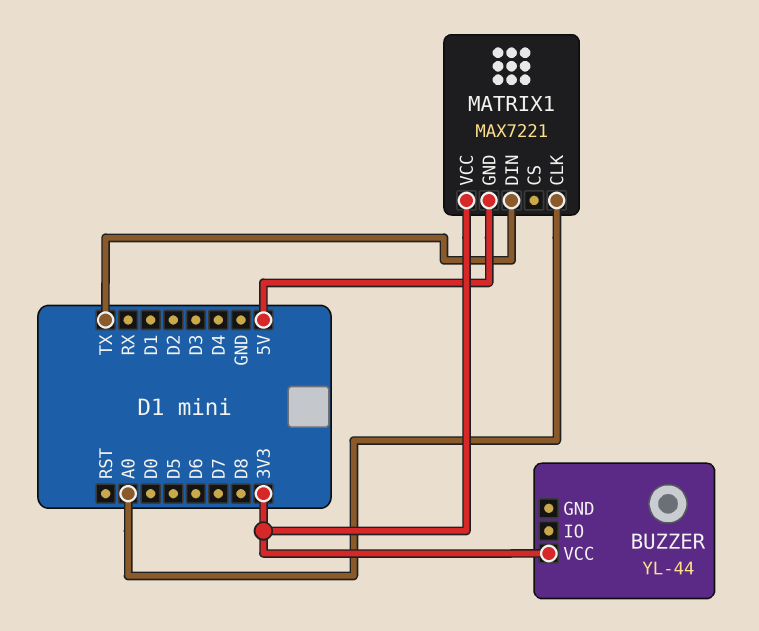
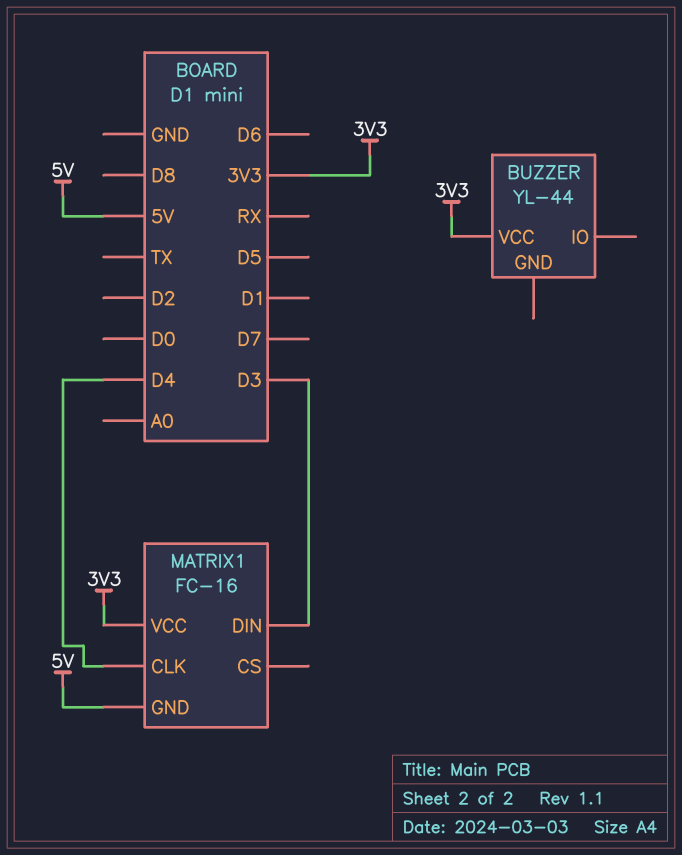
MATRIX1: MAX7221 -> FC-16
MATRIX1 pin CLK: A0 -> D4
MATRIX1 pin DIN: TX -> D3

